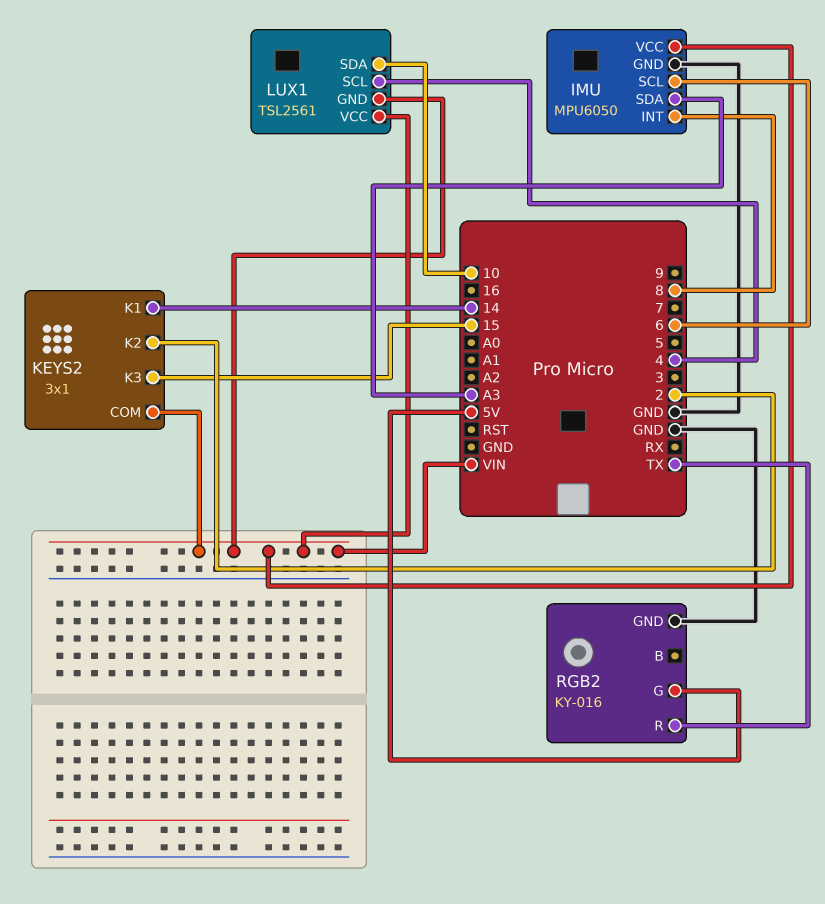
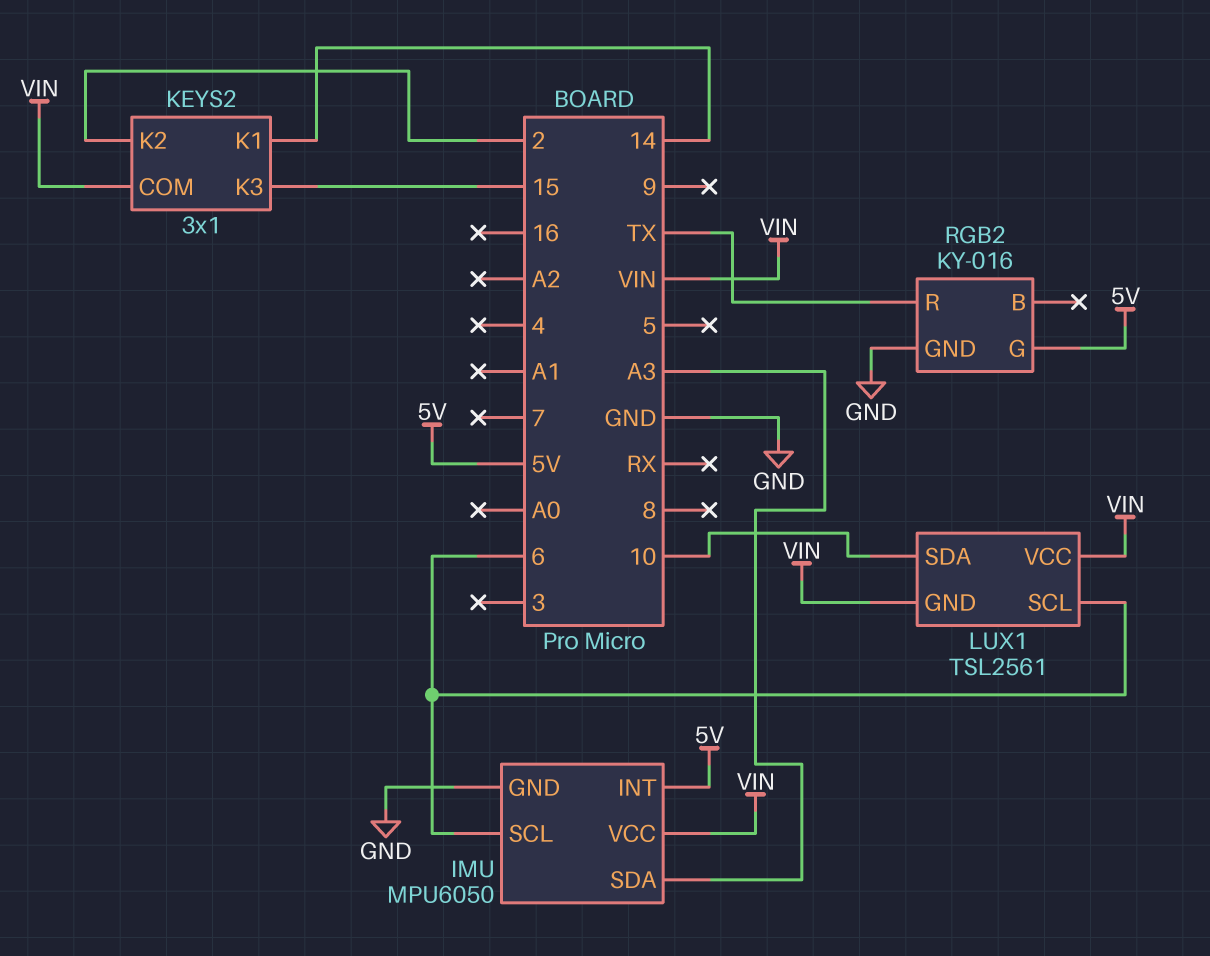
IMU pin INT: 8 -> 5V
LUX1 pin SCL: 4 -> 6

